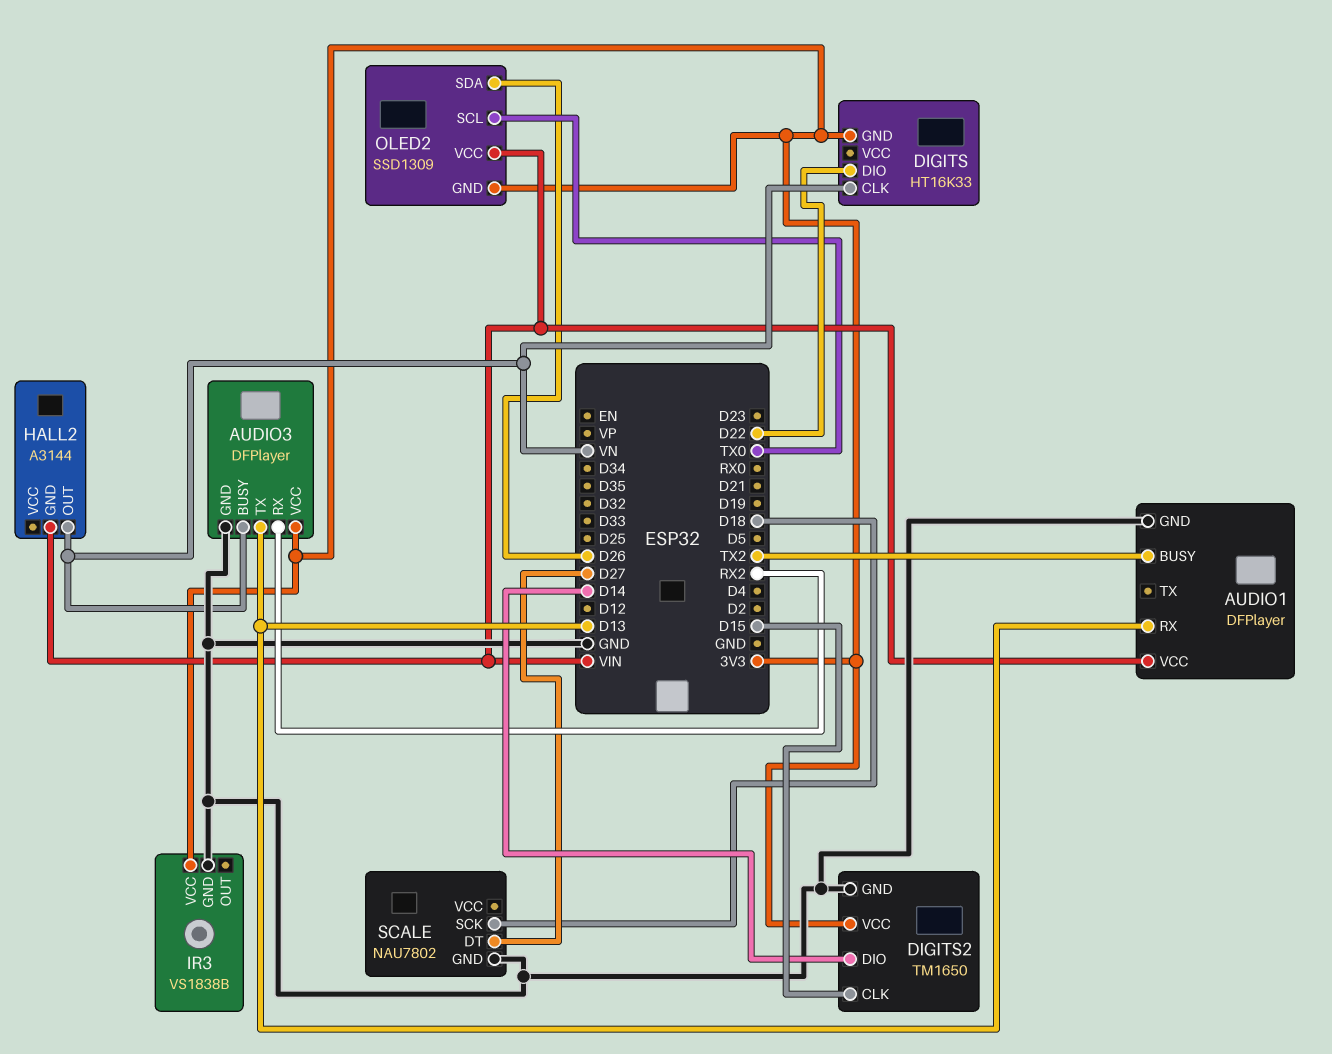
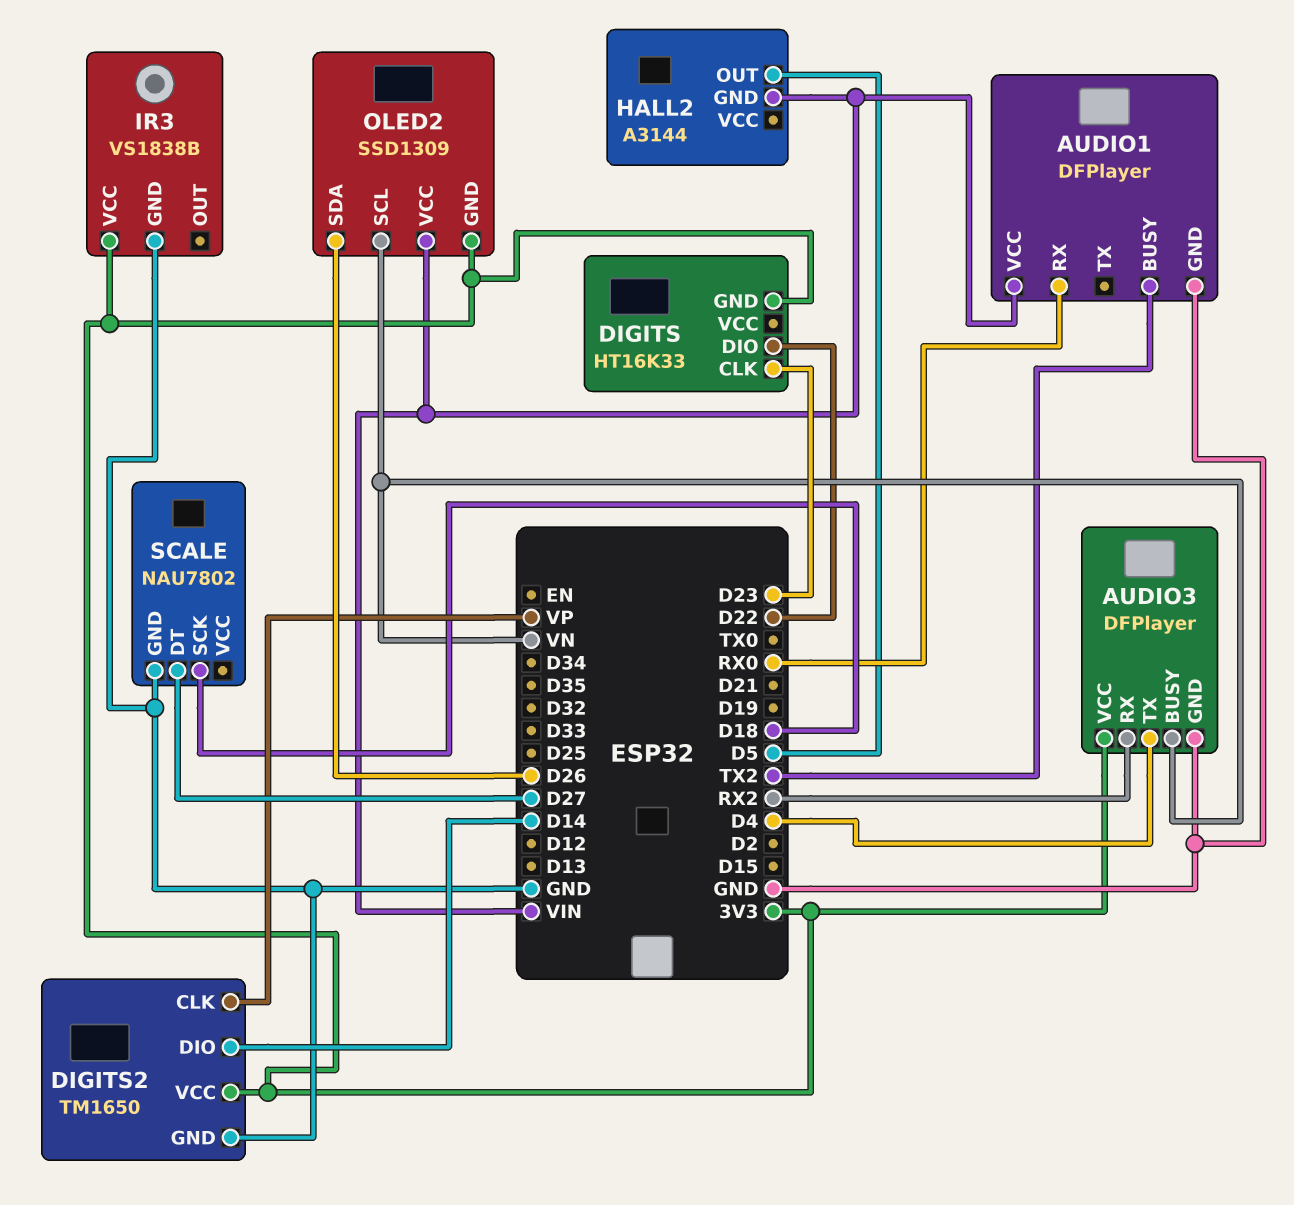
AUDIO1 pin RX: D13 -> RX0
AUDIO3 pin TX: D13 -> D4
DIGITS pin CLK: VN -> D23
DIGITS2 pin CLK: D15 -> VP
HALL2 pin OUT: VN -> D5
OLED2 pin SCL: TX0 -> VN

